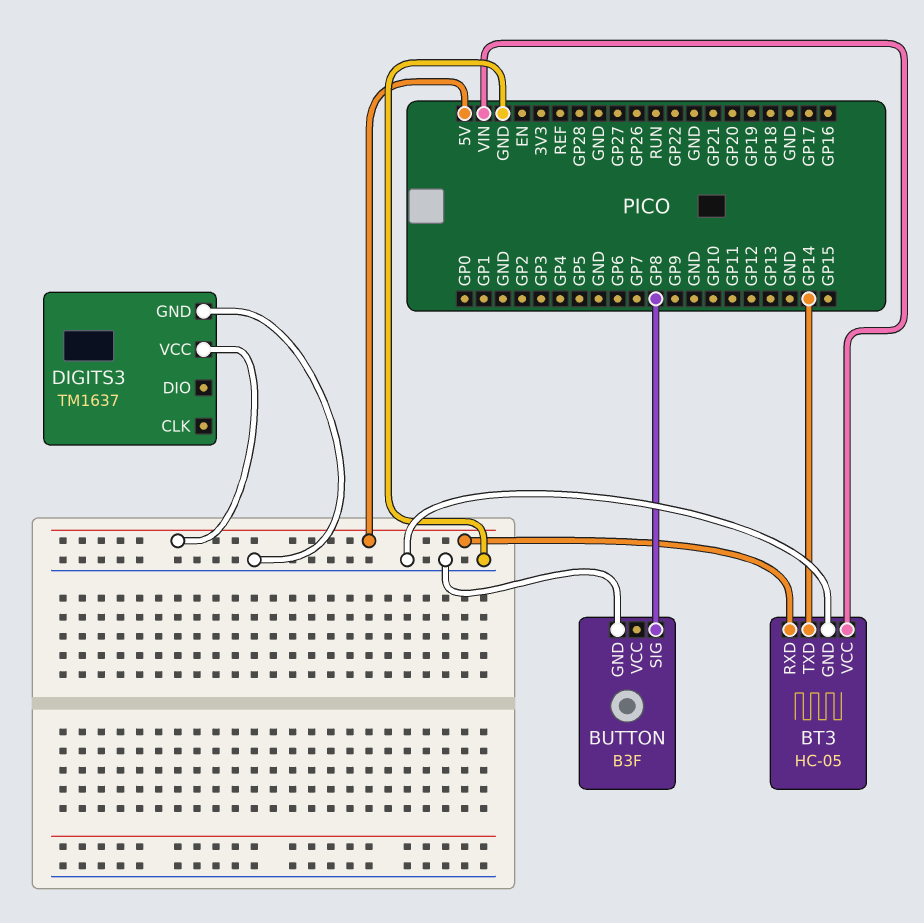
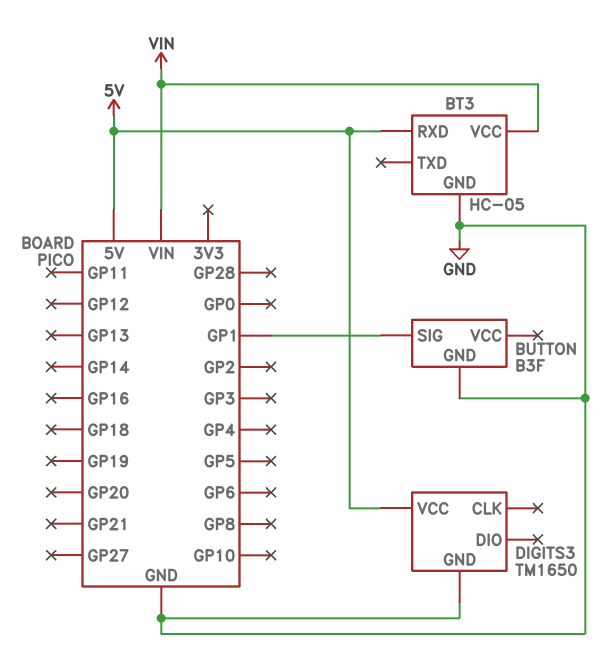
BT3 pin TXD: GP14 -> none
BUTTON pin SIG: GP8 -> GP1
DIGITS3: TM1637 -> TM1650

